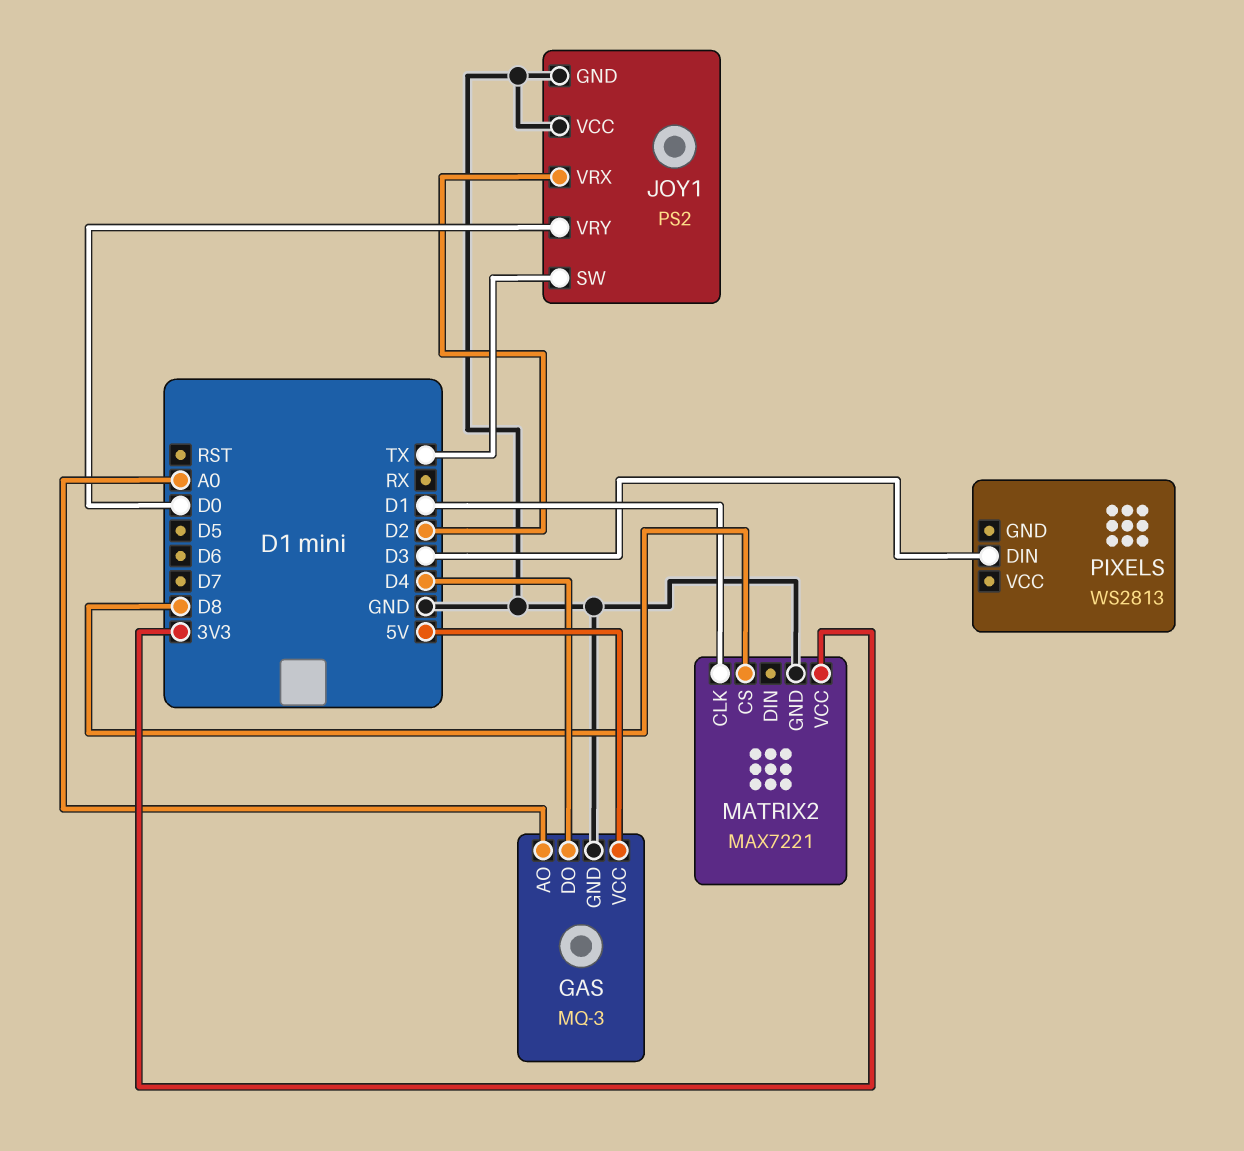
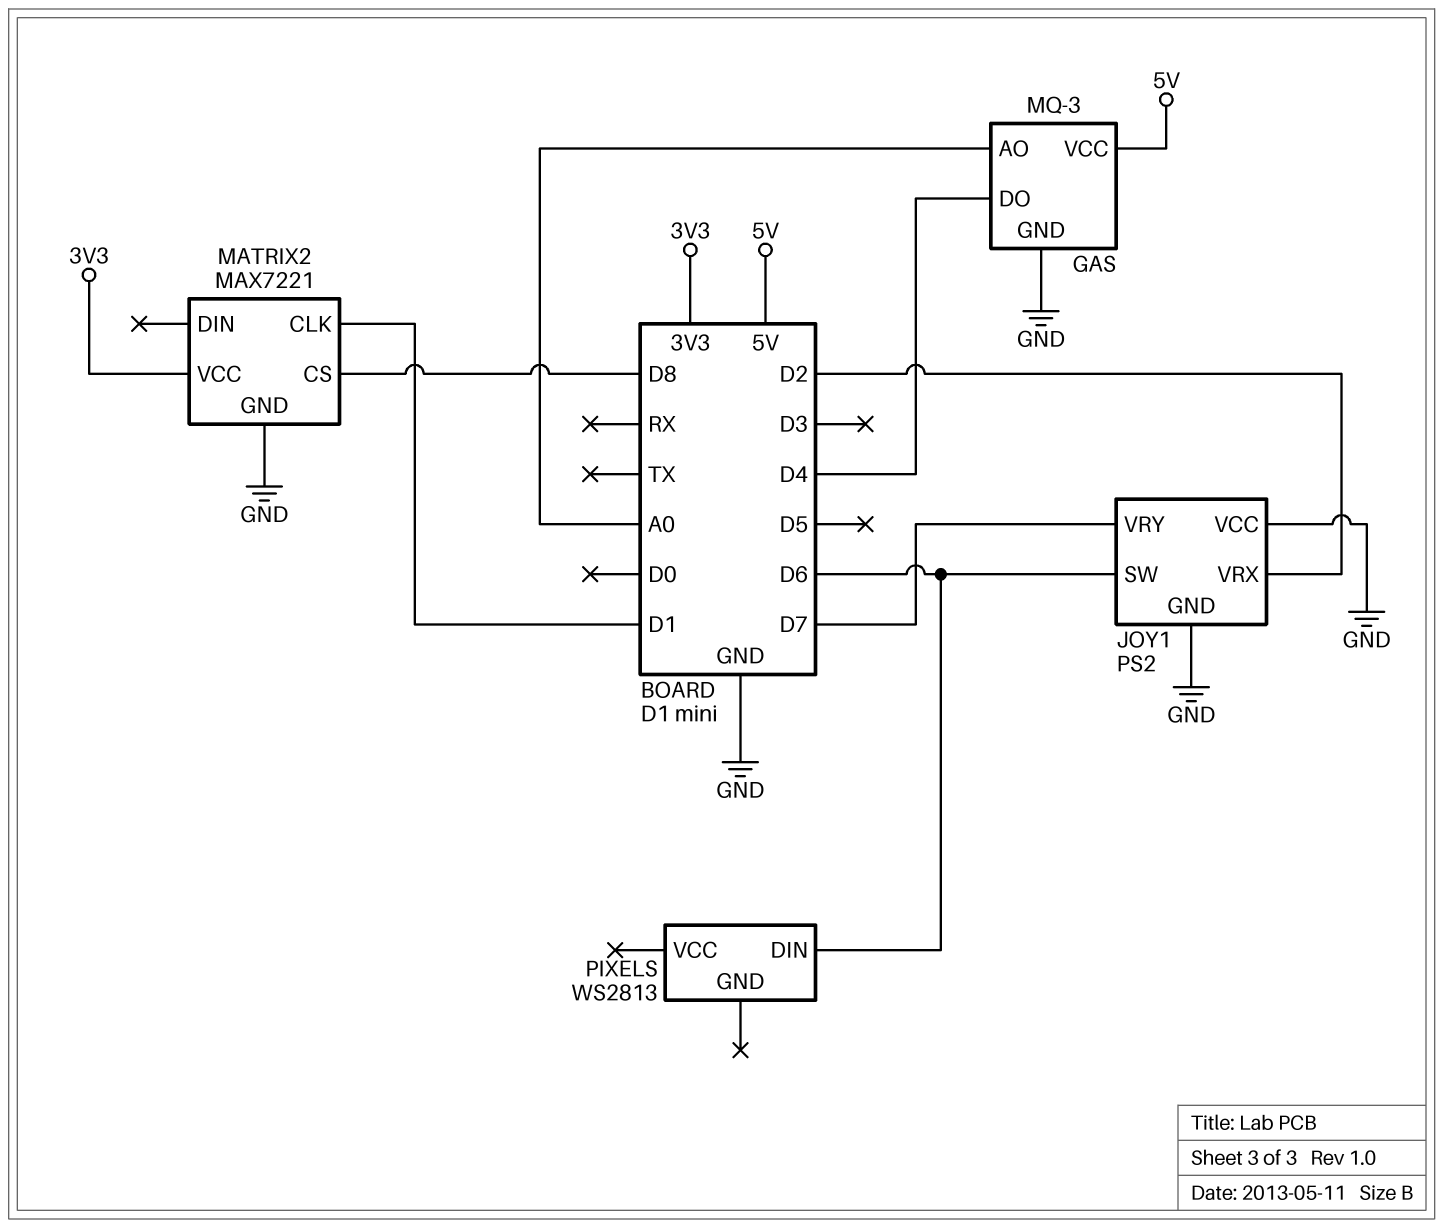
JOY1 pin SW: TX -> D6
JOY1 pin VRY: D0 -> D7
PIXELS pin DIN: D3 -> D6

